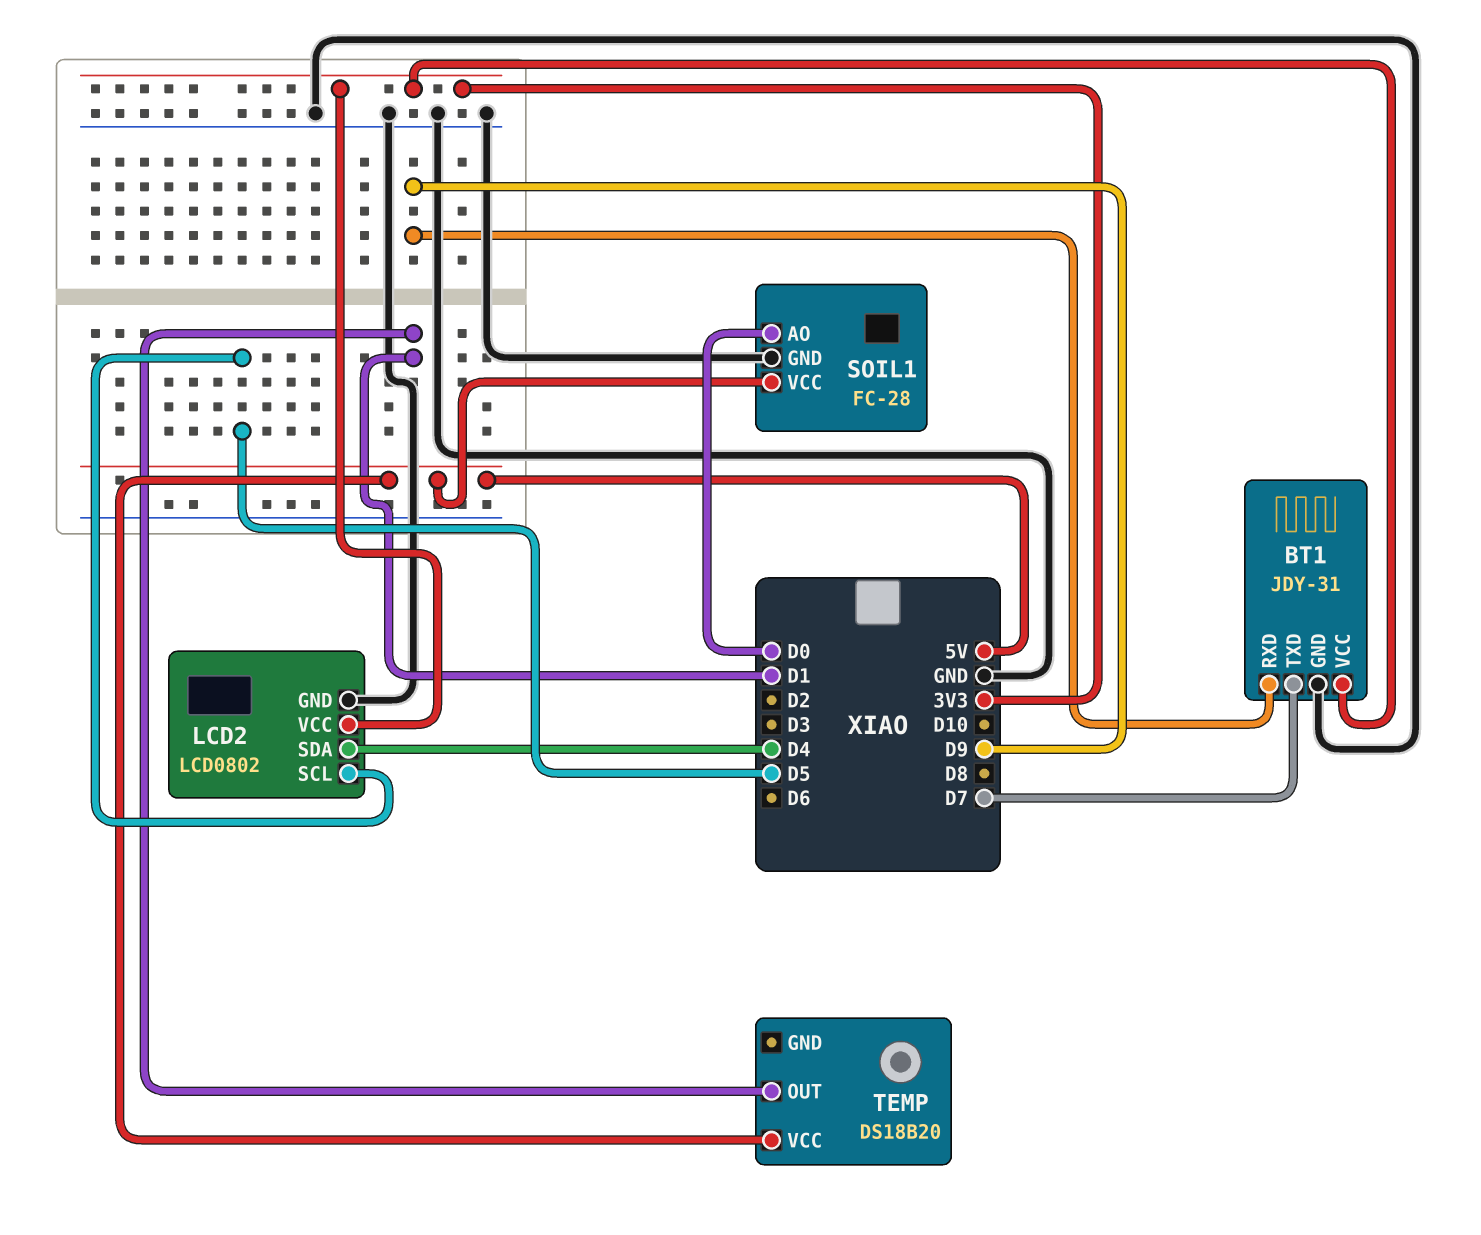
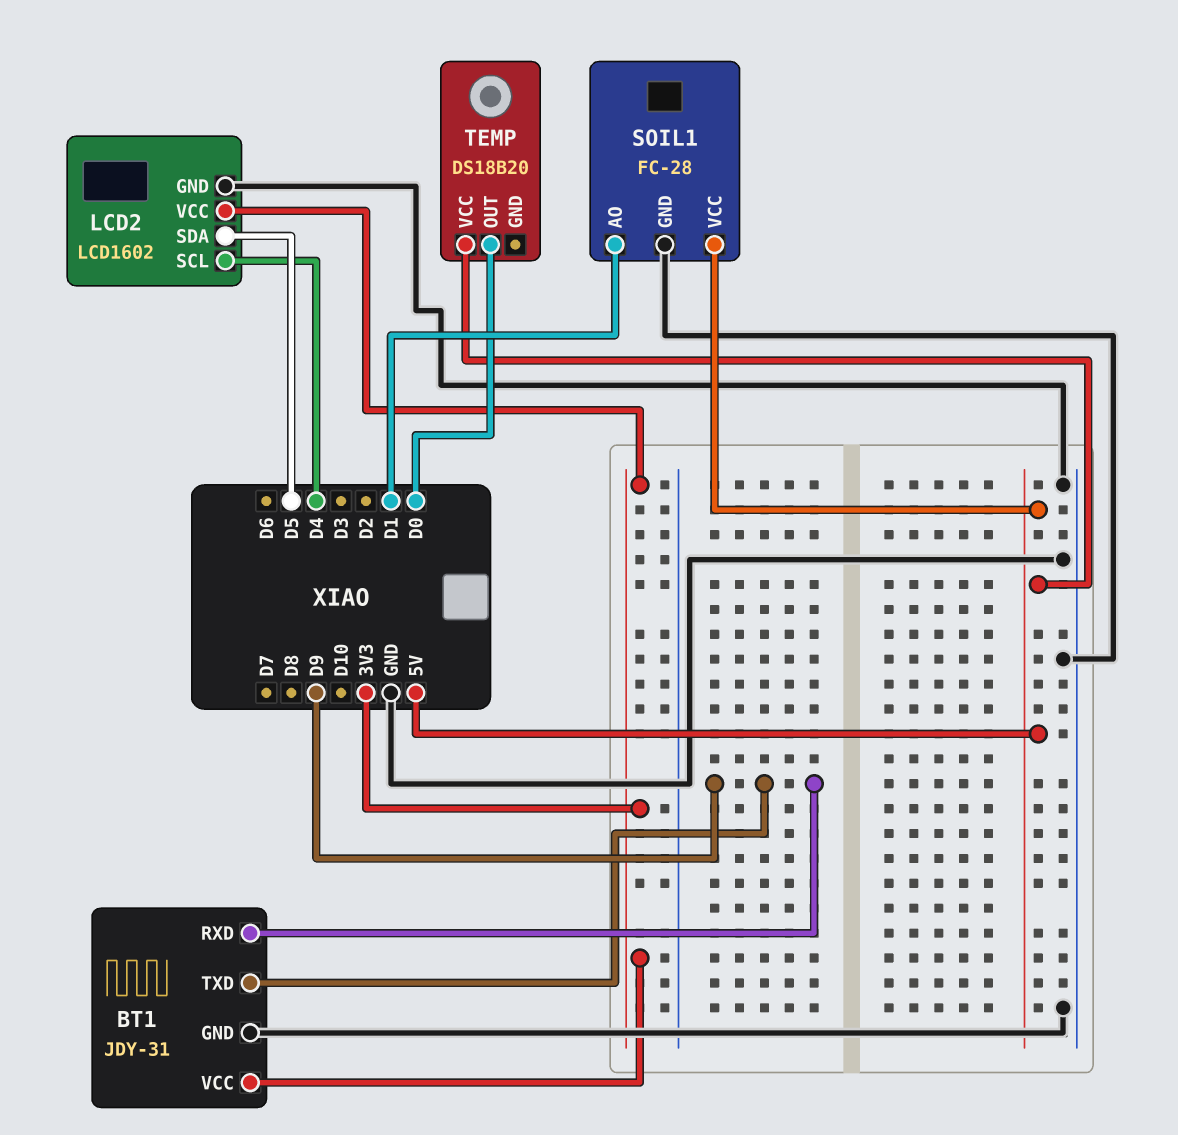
BT1 pin TXD: D7 -> D9
LCD2: LCD0802 -> LCD1602
LCD2 pin SCL: D5 -> D4
LCD2 pin SDA: D4 -> D5
SOIL1 pin AO: D0 -> D1
TEMP pin OUT: D1 -> D0

